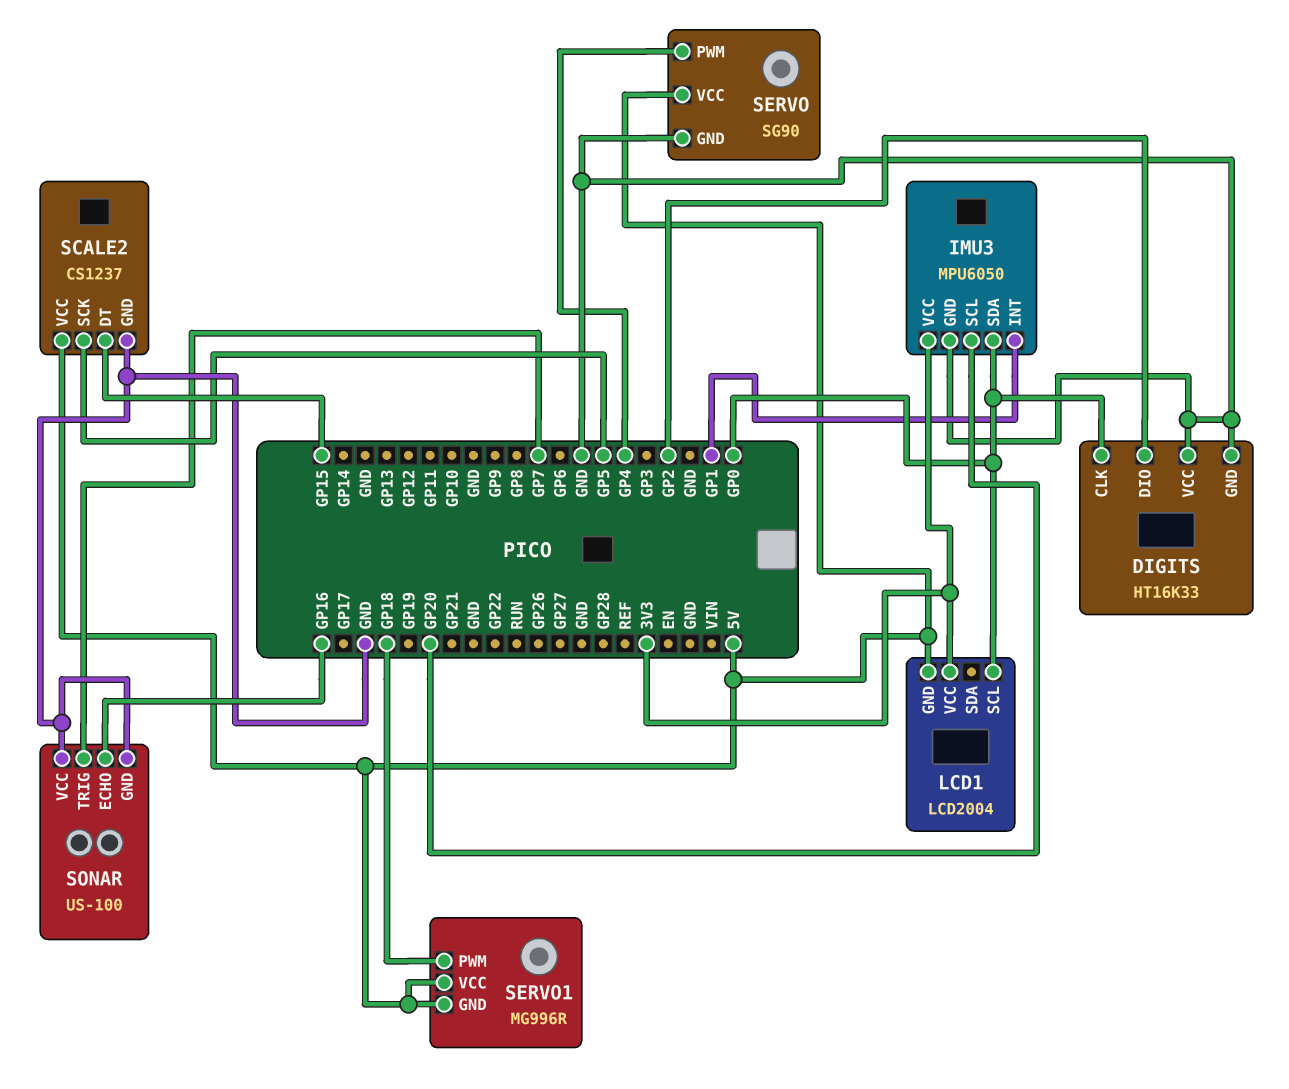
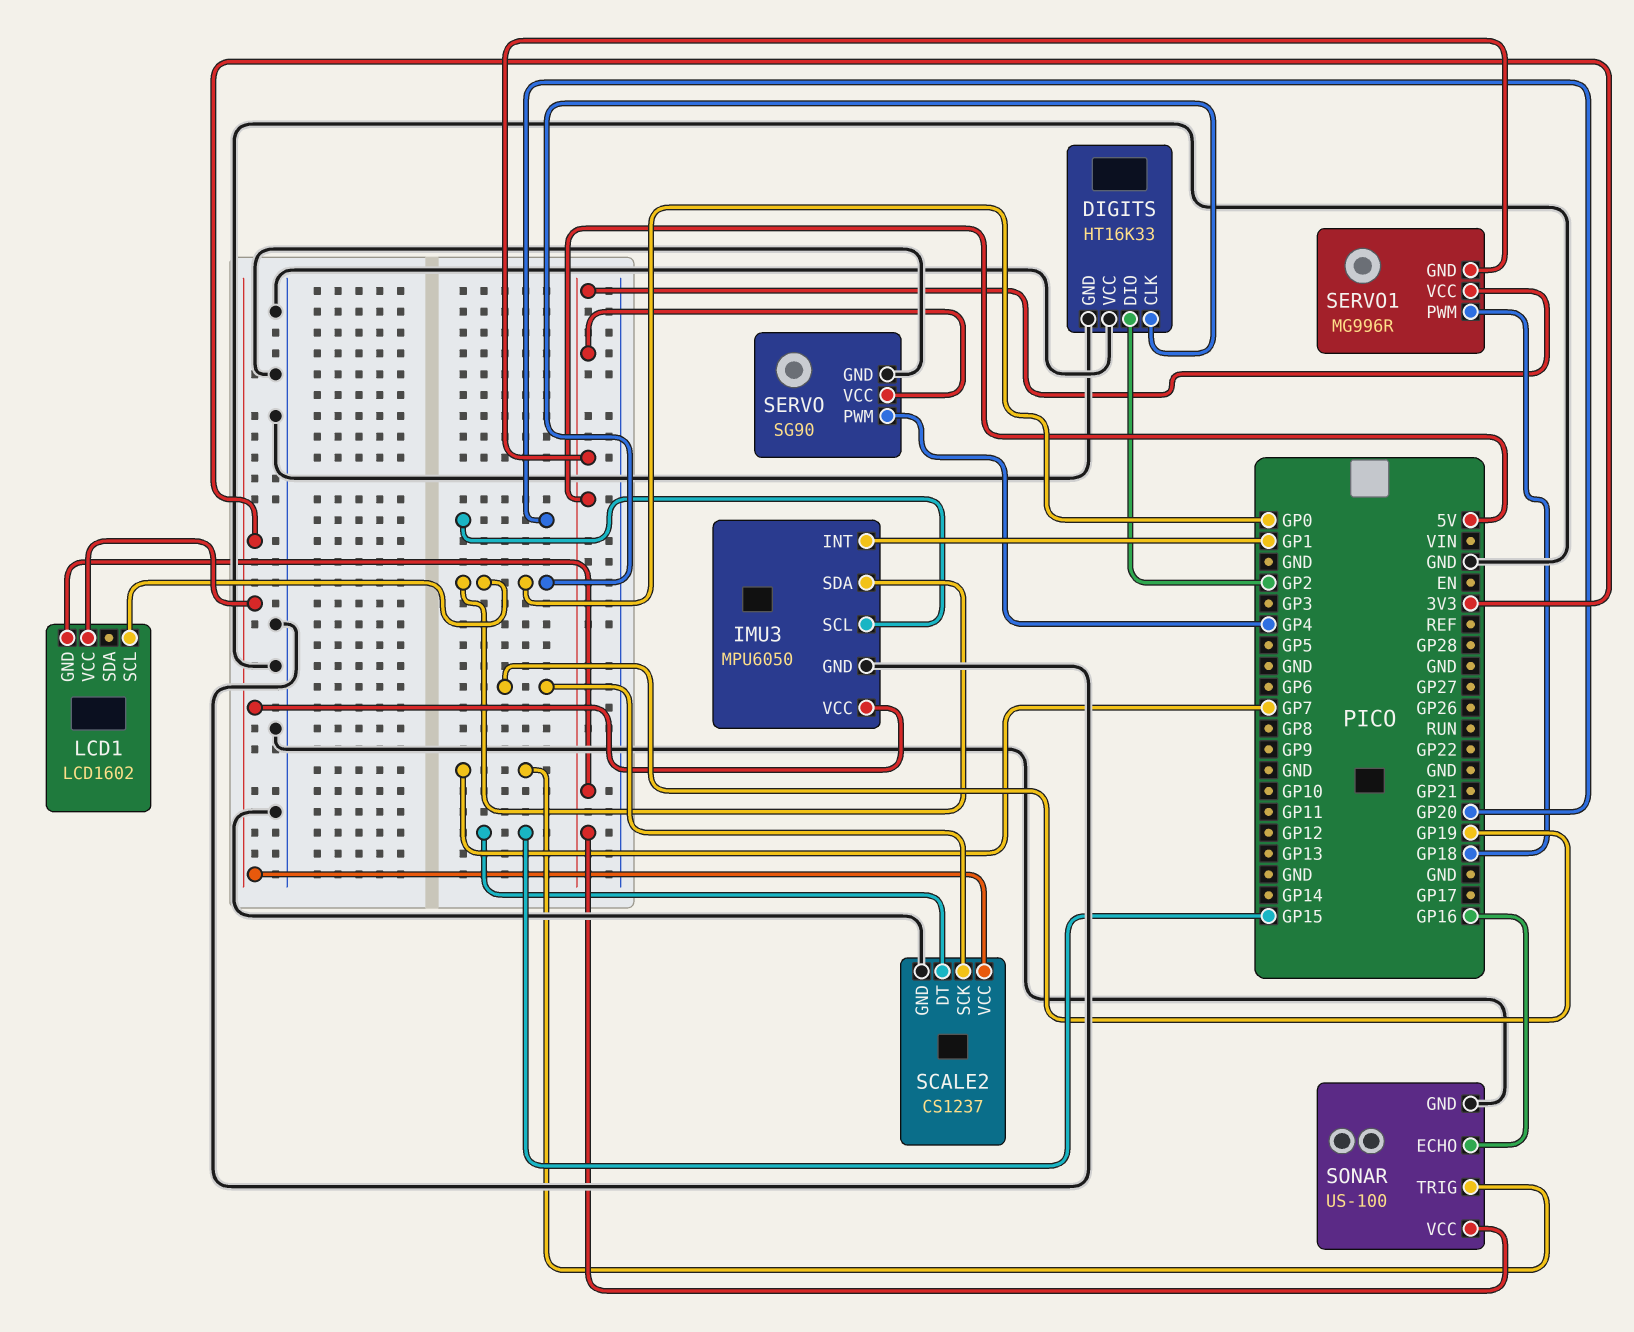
LCD1: LCD2004 -> LCD1602
SCALE2 pin SCK: GP5 -> GP19
SCALE2 pin VCC: 5V -> 3V3
SONAR pin VCC: GND -> 5V

